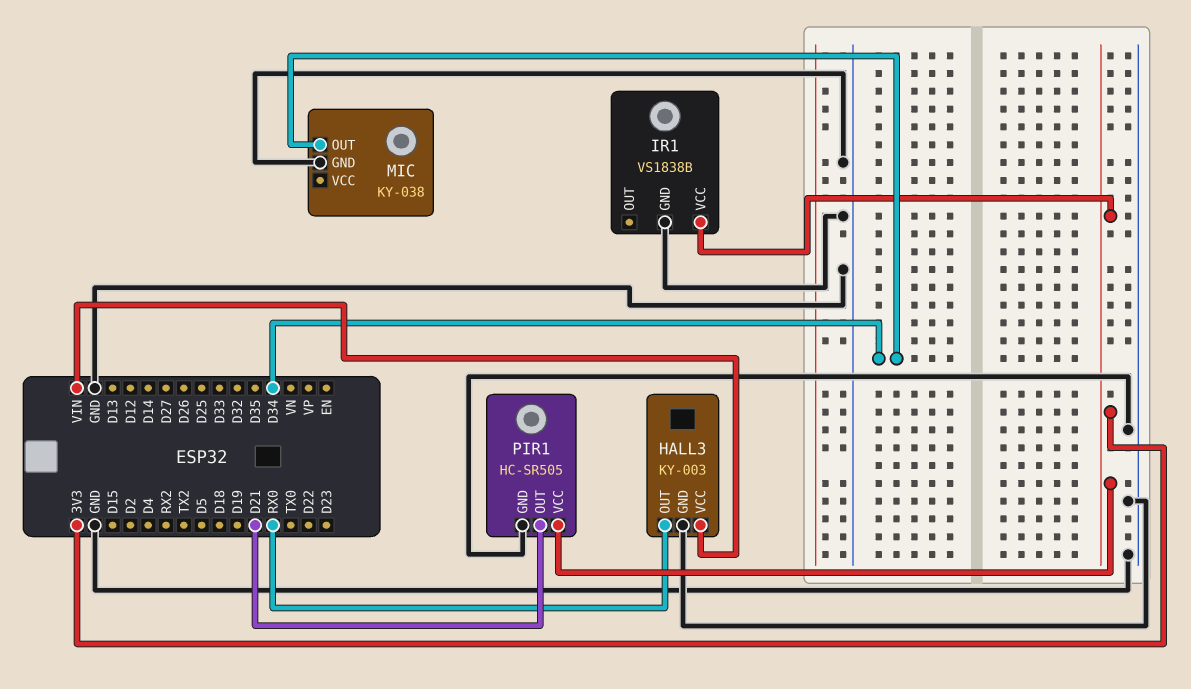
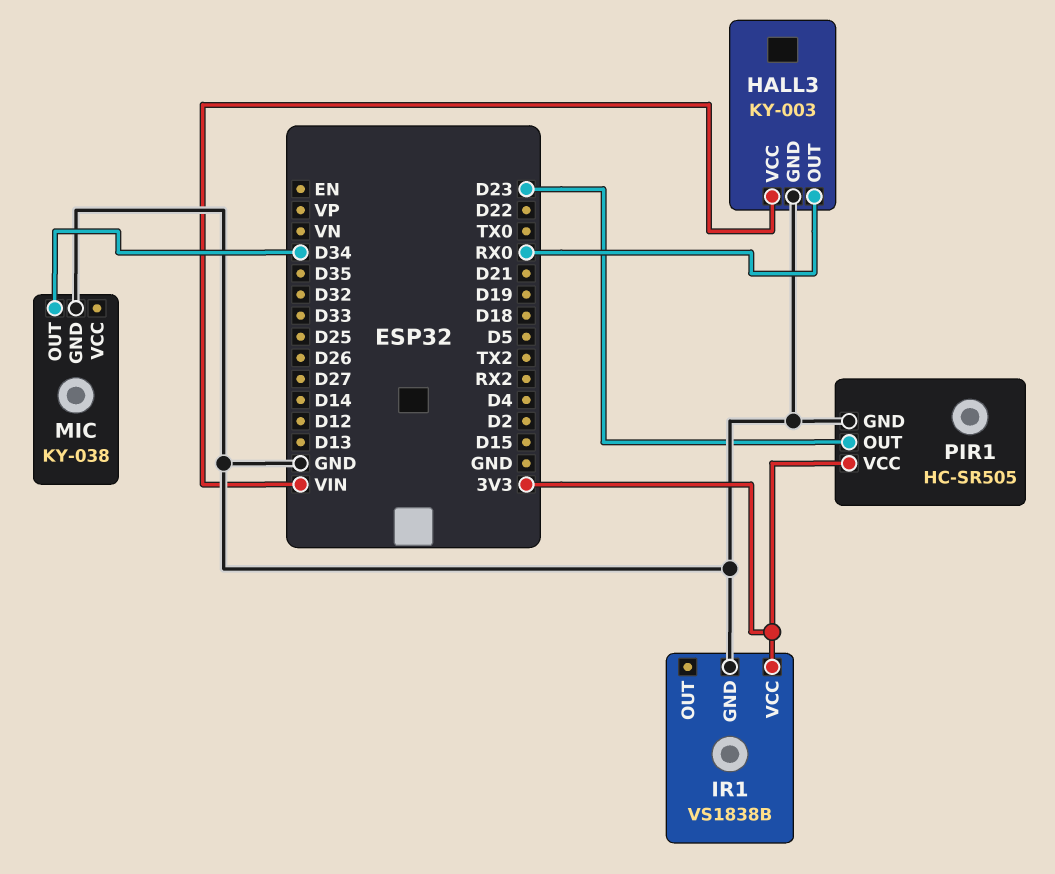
PIR1 pin OUT: D21 -> D23

